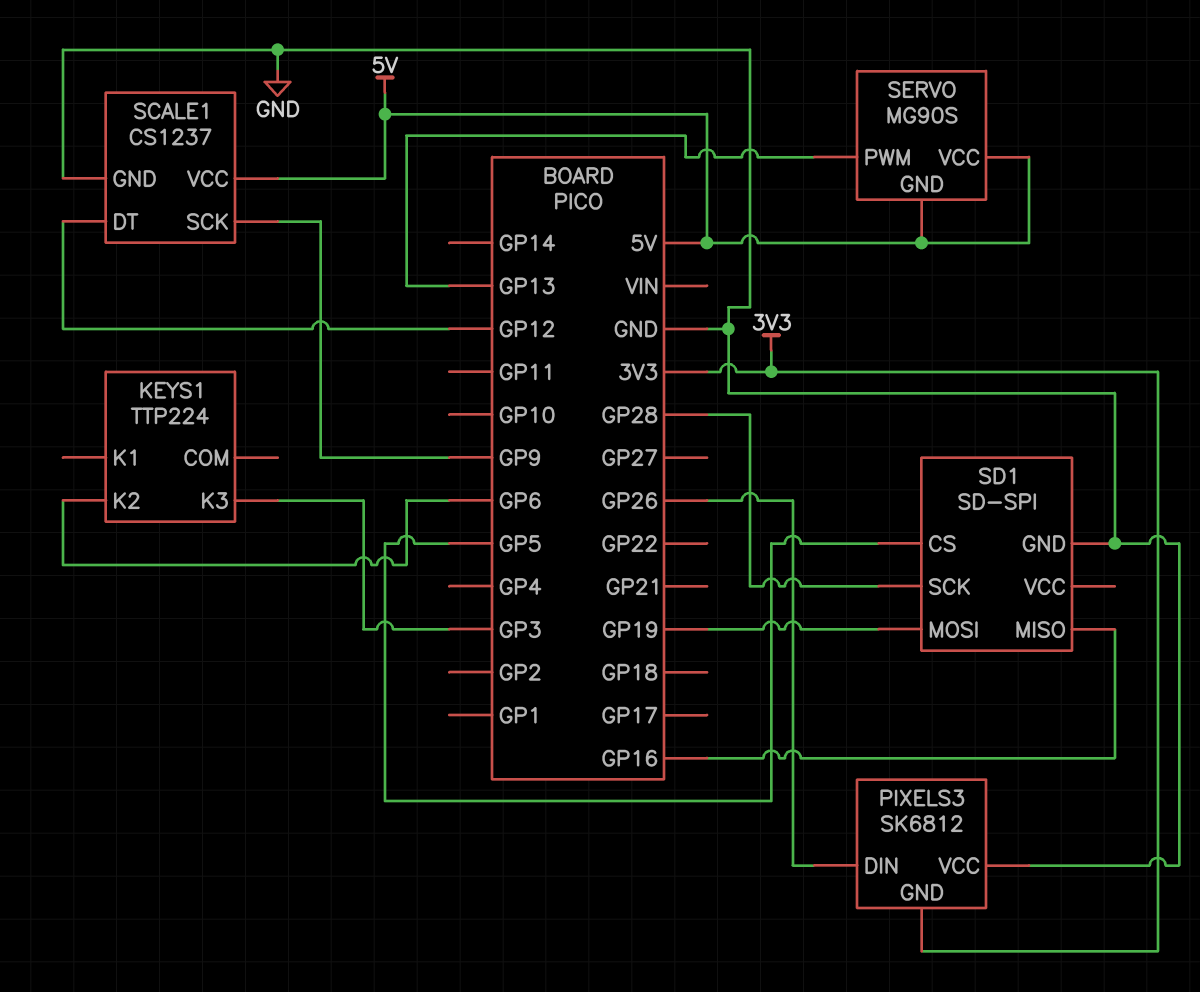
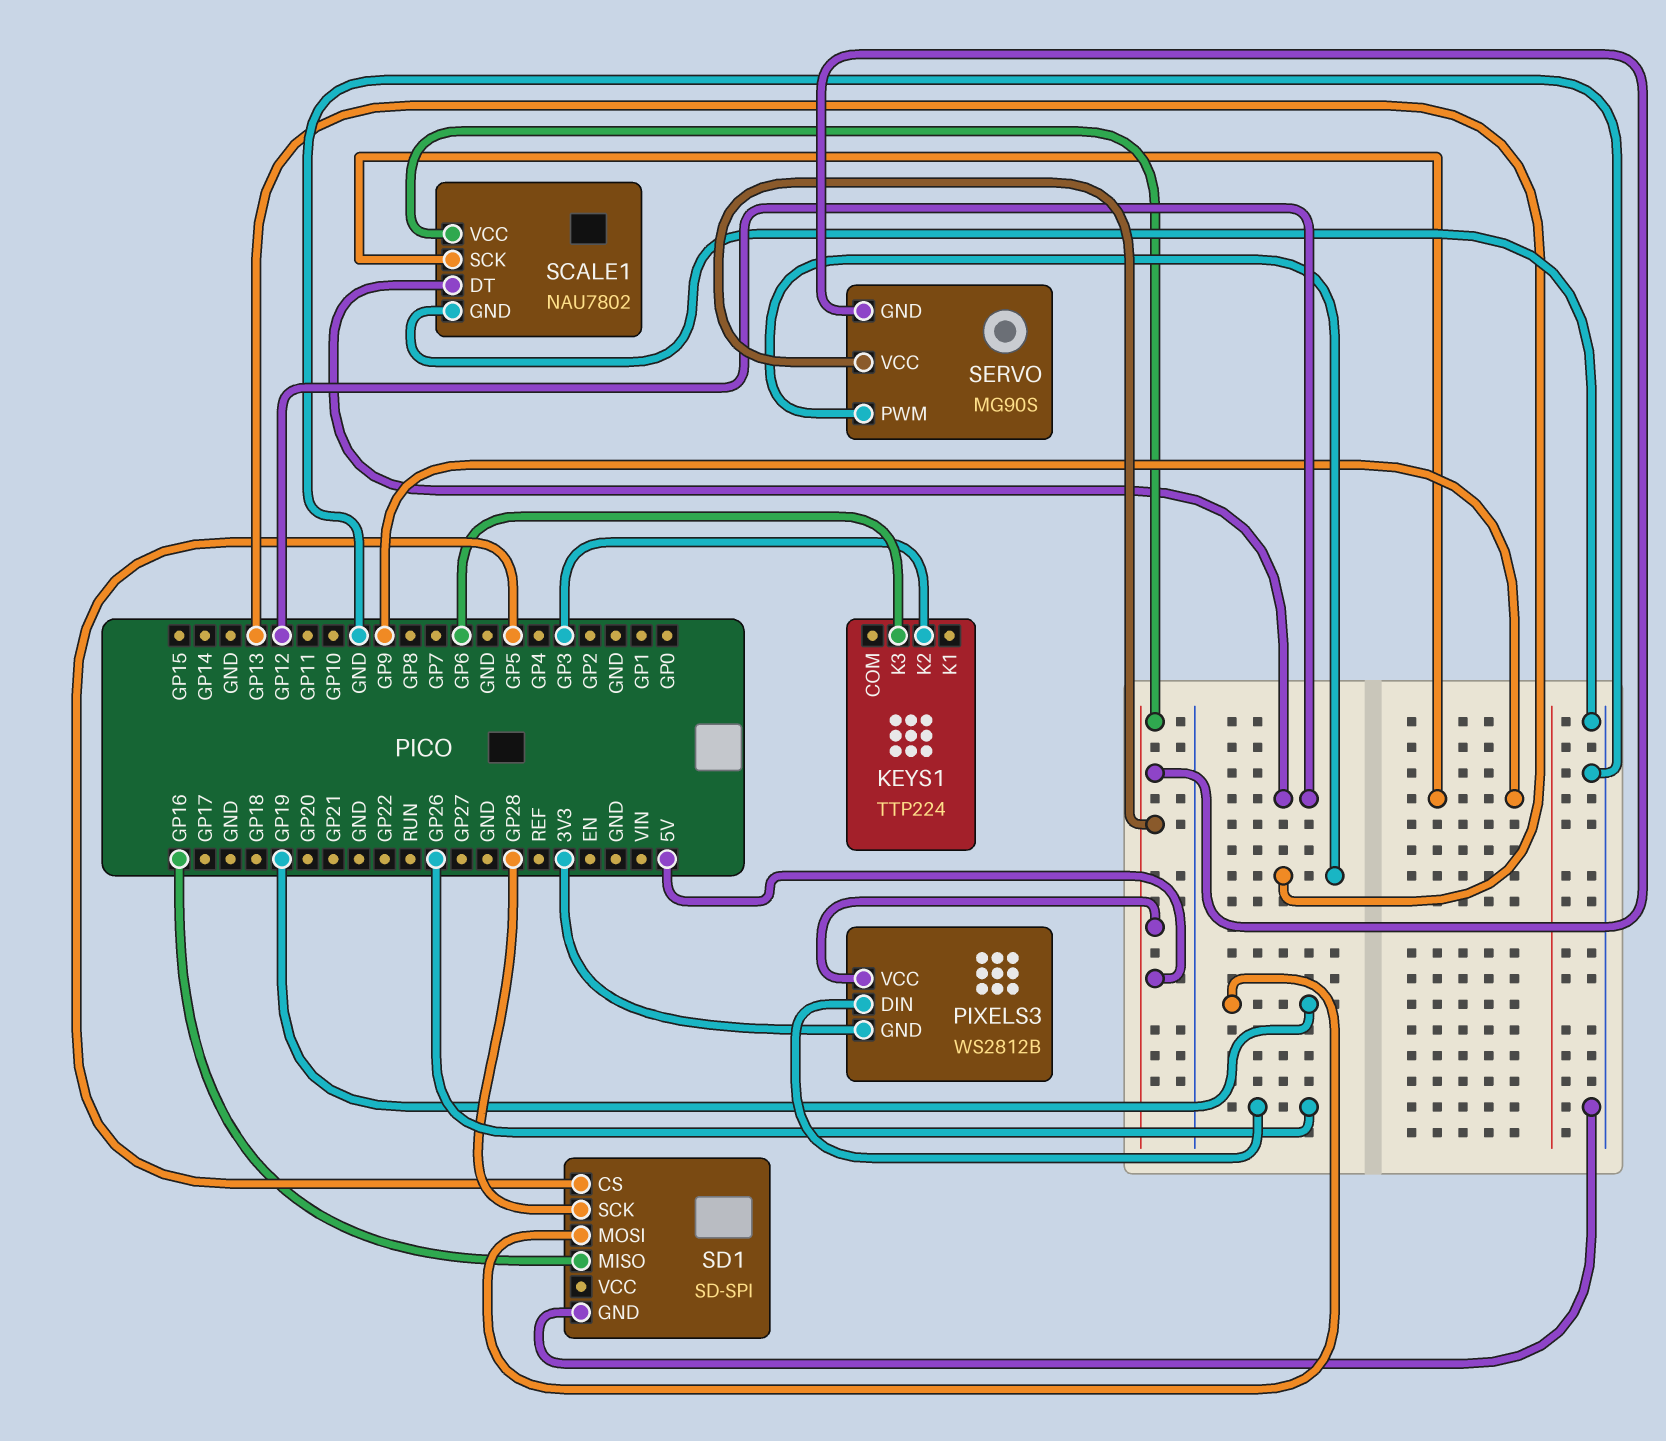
KEYS1 pin K2: GP6 -> GP3
KEYS1 pin K3: GP3 -> GP6
PIXELS3: SK6812 -> WS2812B
PIXELS3 pin VCC: GND -> 5V
SCALE1: CS1237 -> NAU7802

